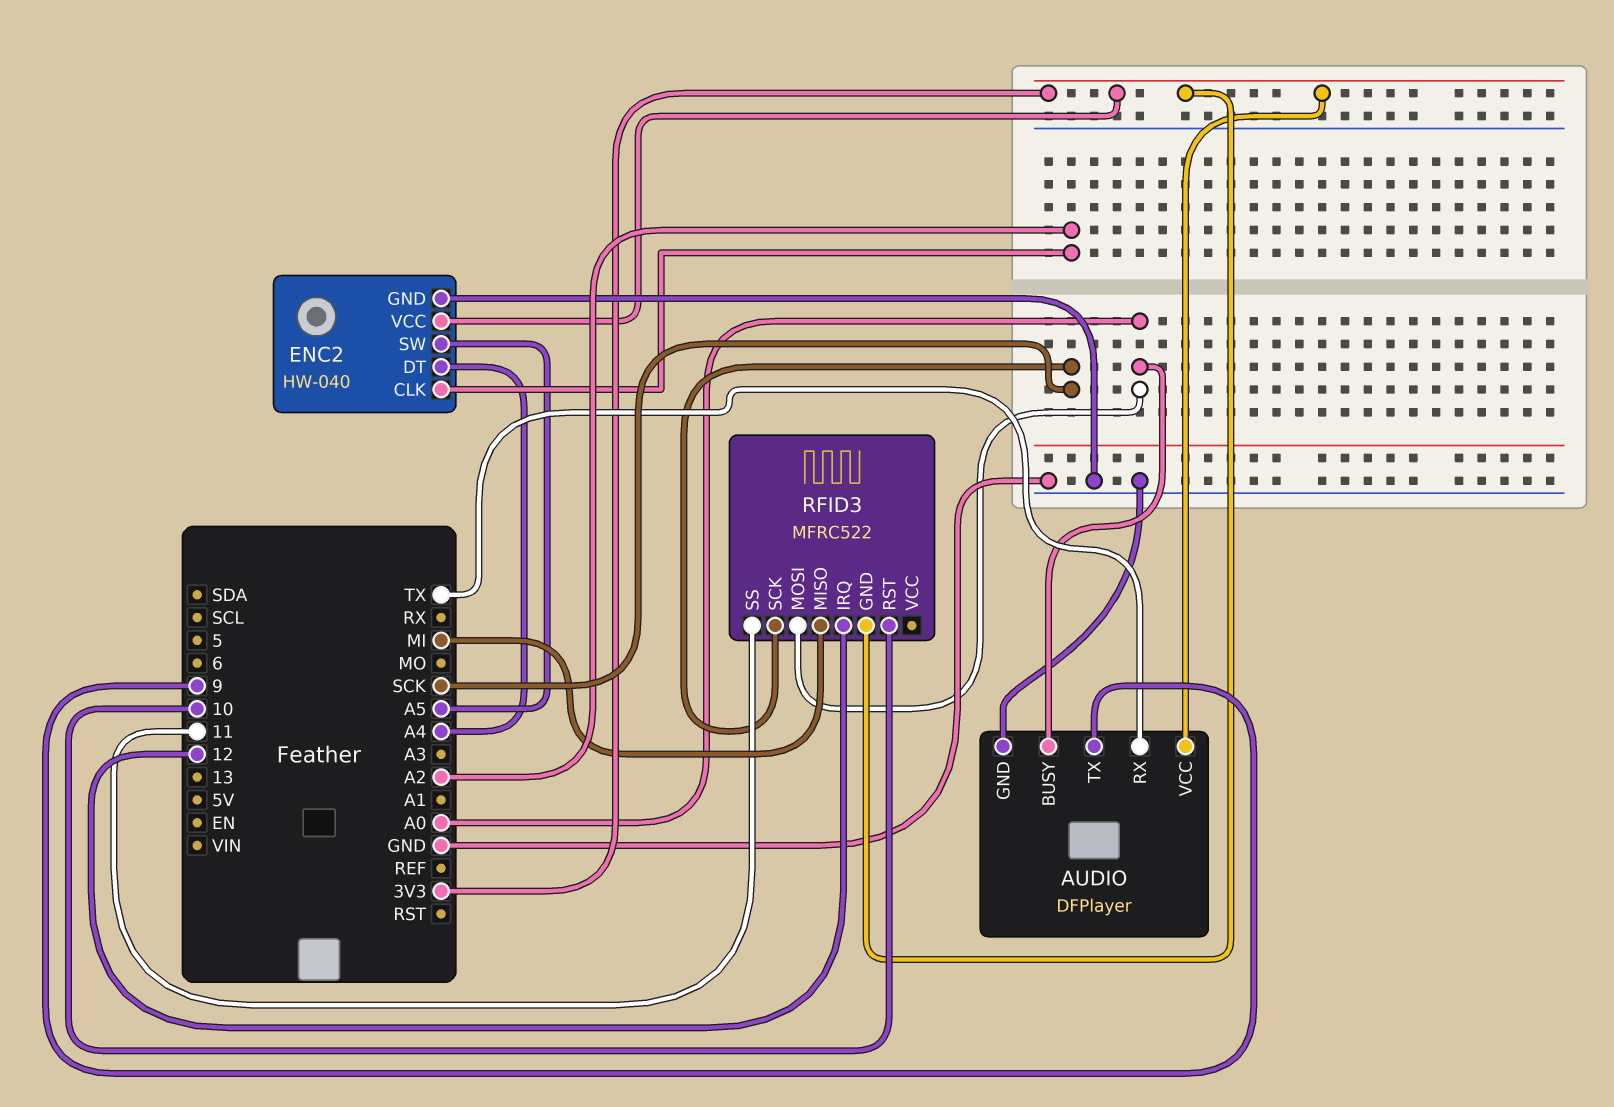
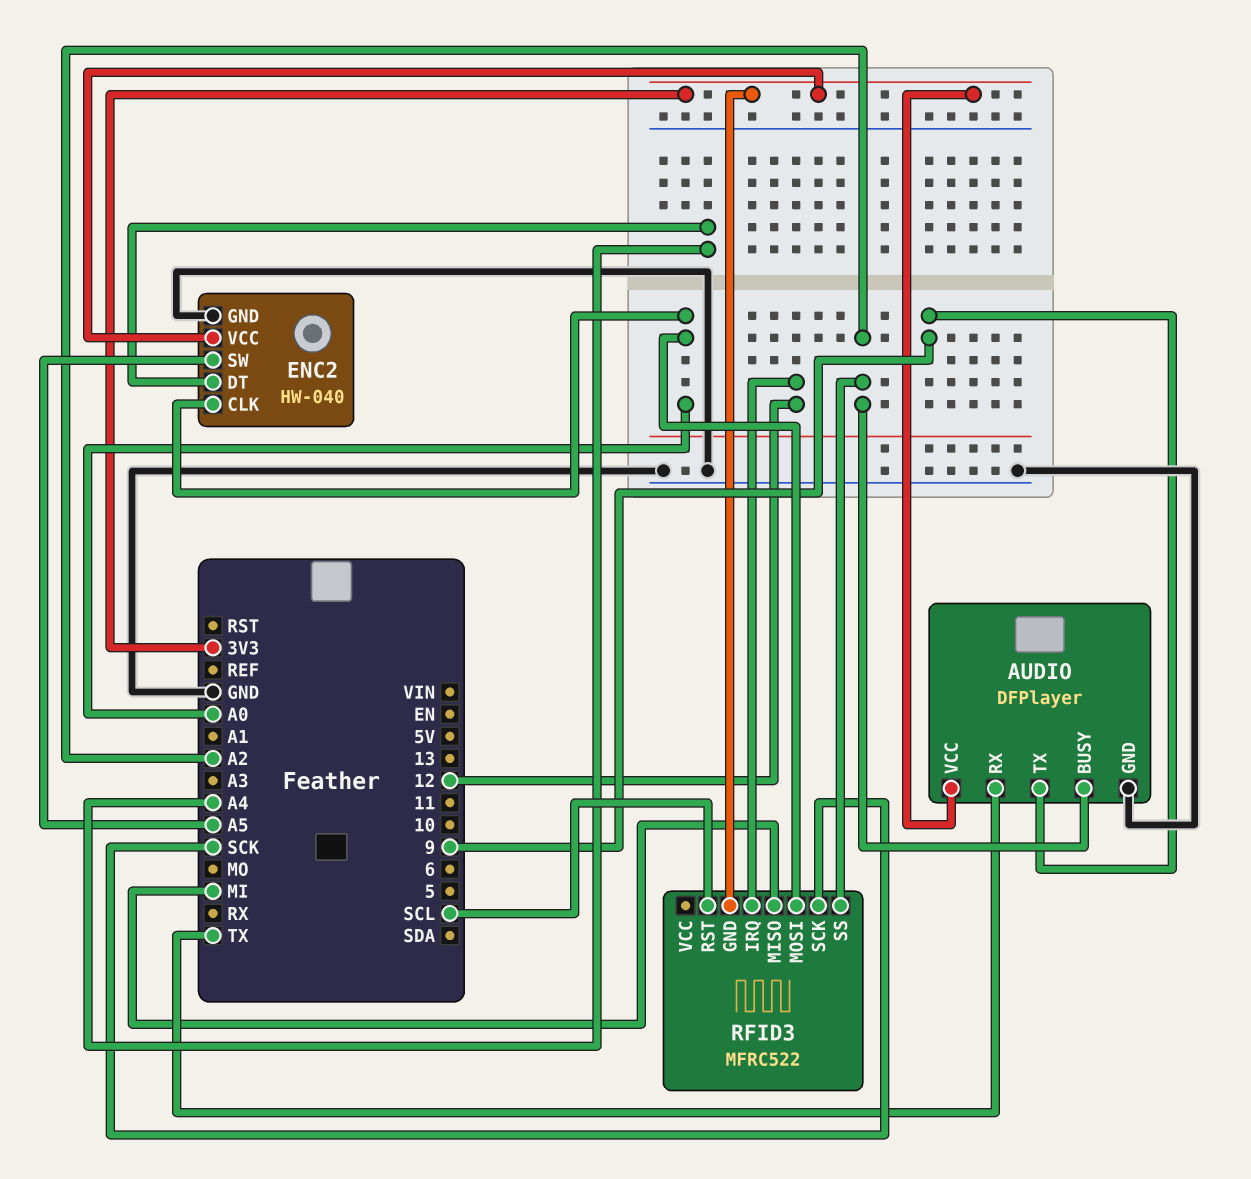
AUDIO pin BUSY: A0 -> A2
ENC2 pin CLK: A2 -> A0
RFID3 pin RST: 10 -> SCL
RFID3 pin SS: 11 -> A2

